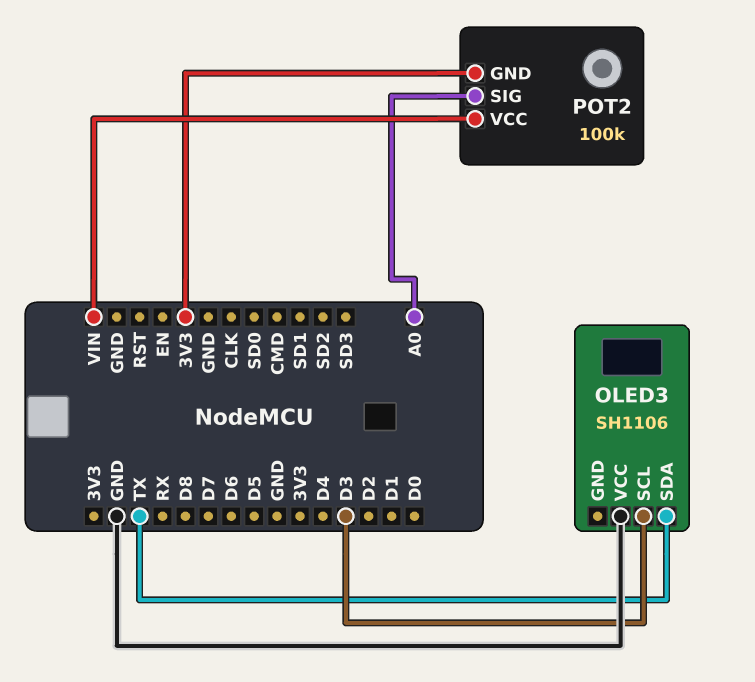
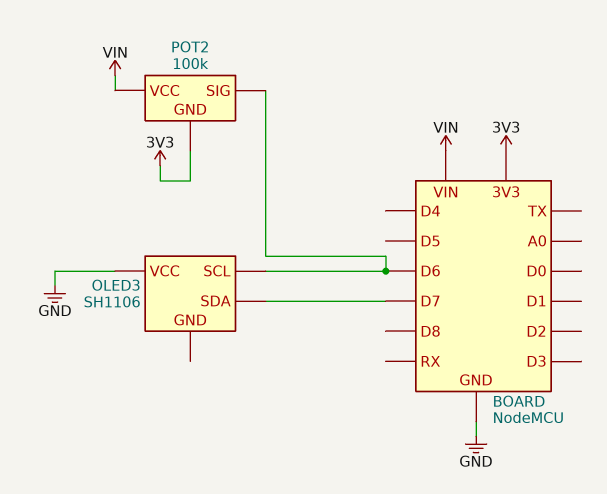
OLED3 pin SCL: D3 -> D6
OLED3 pin SDA: TX -> D7
POT2 pin SIG: A0 -> D6

